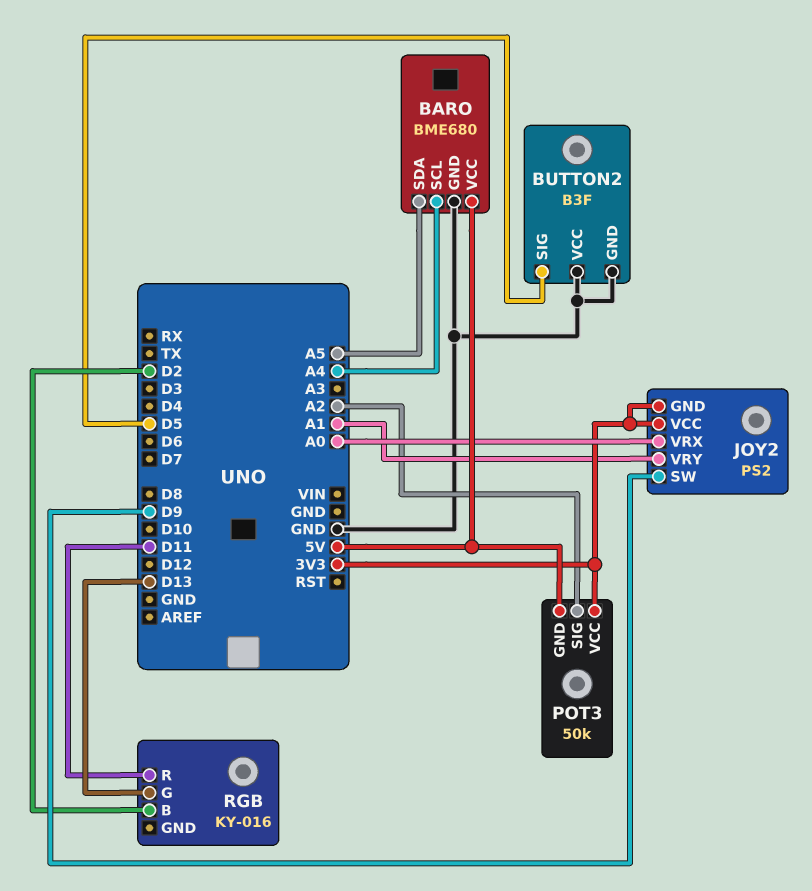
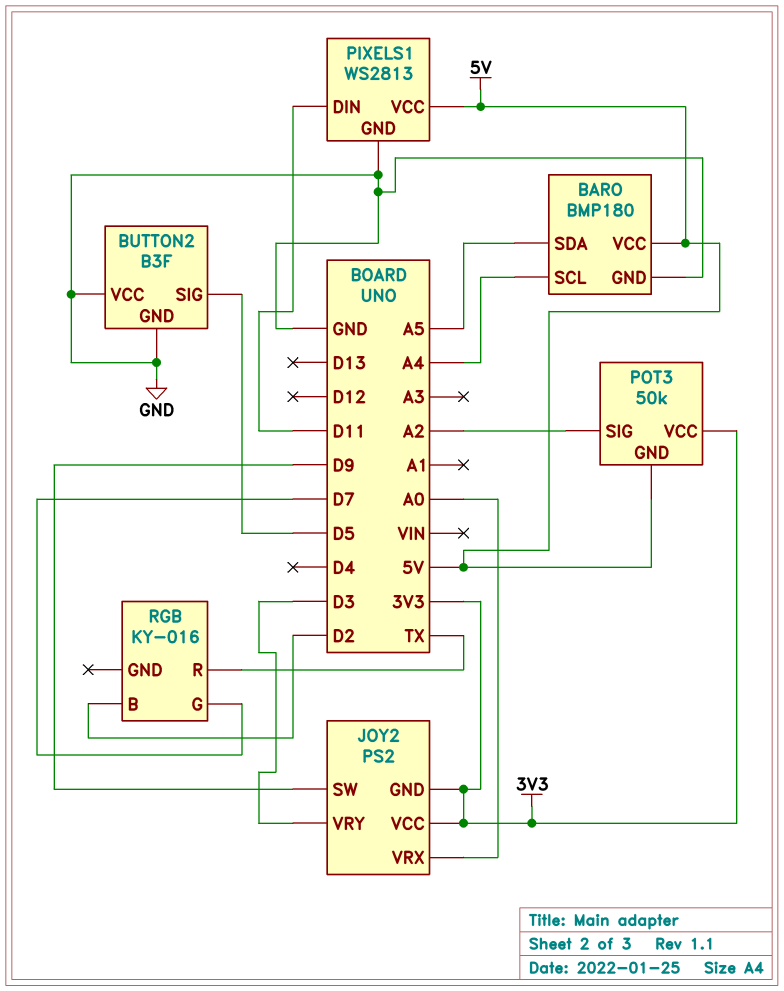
BARO: BME680 -> BMP180
JOY2 pin VRY: A1 -> D3
PIXELS1: none -> WS2813
PIXELS1 pin DIN: none -> D11
PIXELS1 pin GND: none -> GND
PIXELS1 pin VCC: none -> 5V
RGB pin G: D13 -> D7
RGB pin R: D11 -> TX

